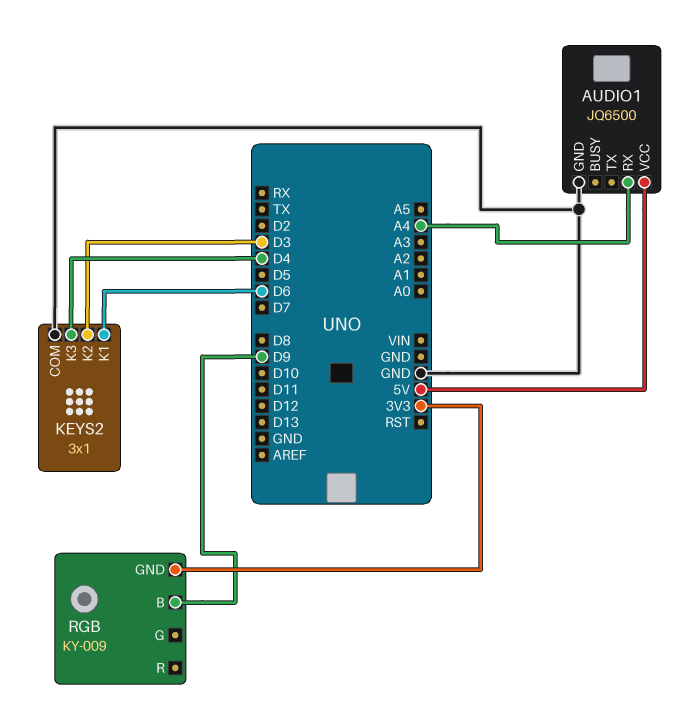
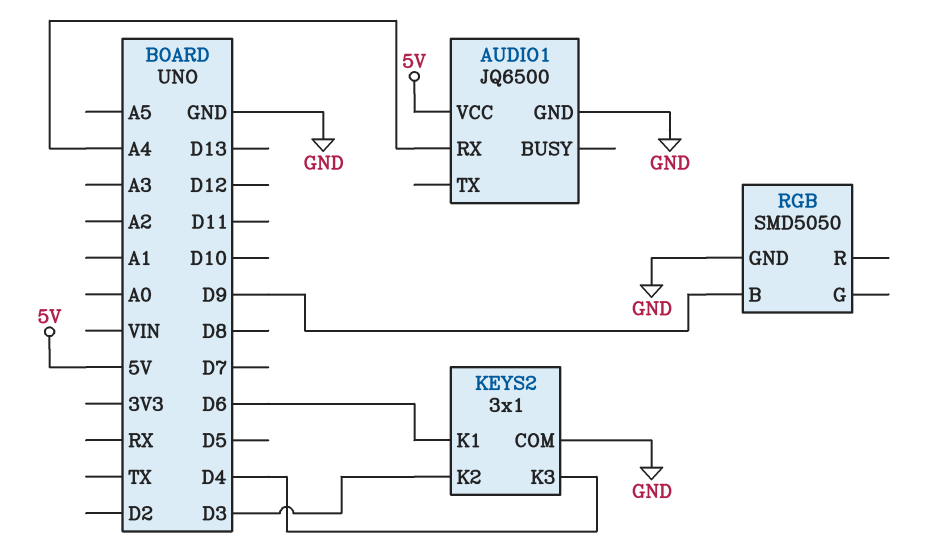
RGB: KY-009 -> SMD5050
RGB pin GND: 3V3 -> GND

